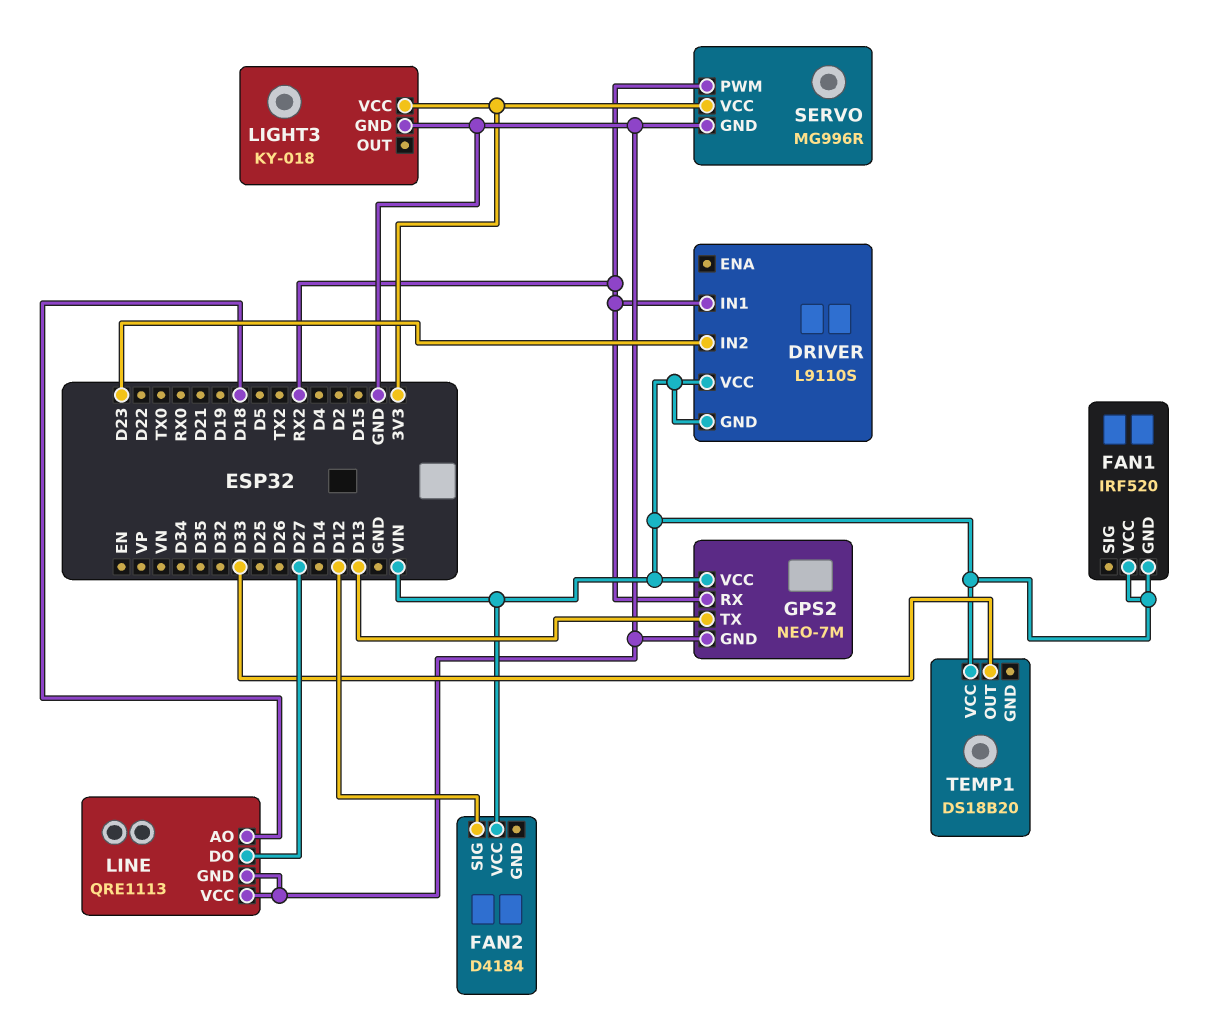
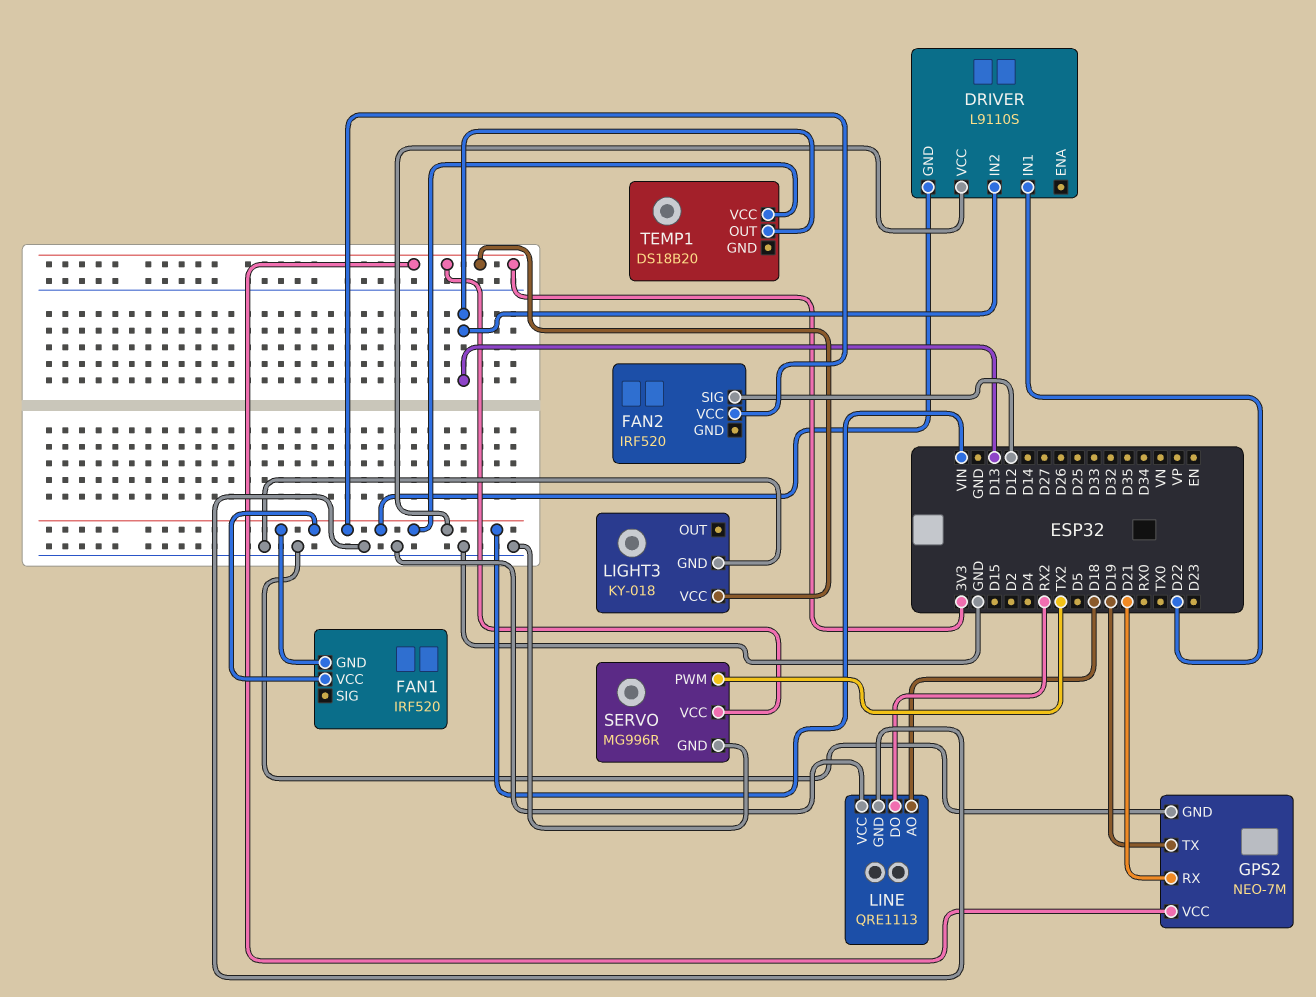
DRIVER pin IN1: RX2 -> D22
DRIVER pin IN2: D23 -> D13
FAN2: D4184 -> IRF520
GPS2 pin RX: RX2 -> D21
GPS2 pin TX: D13 -> D19
GPS2 pin VCC: VIN -> 3V3
LINE pin DO: D27 -> RX2
SERVO pin PWM: RX2 -> TX2
TEMP1 pin OUT: D33 -> D13

